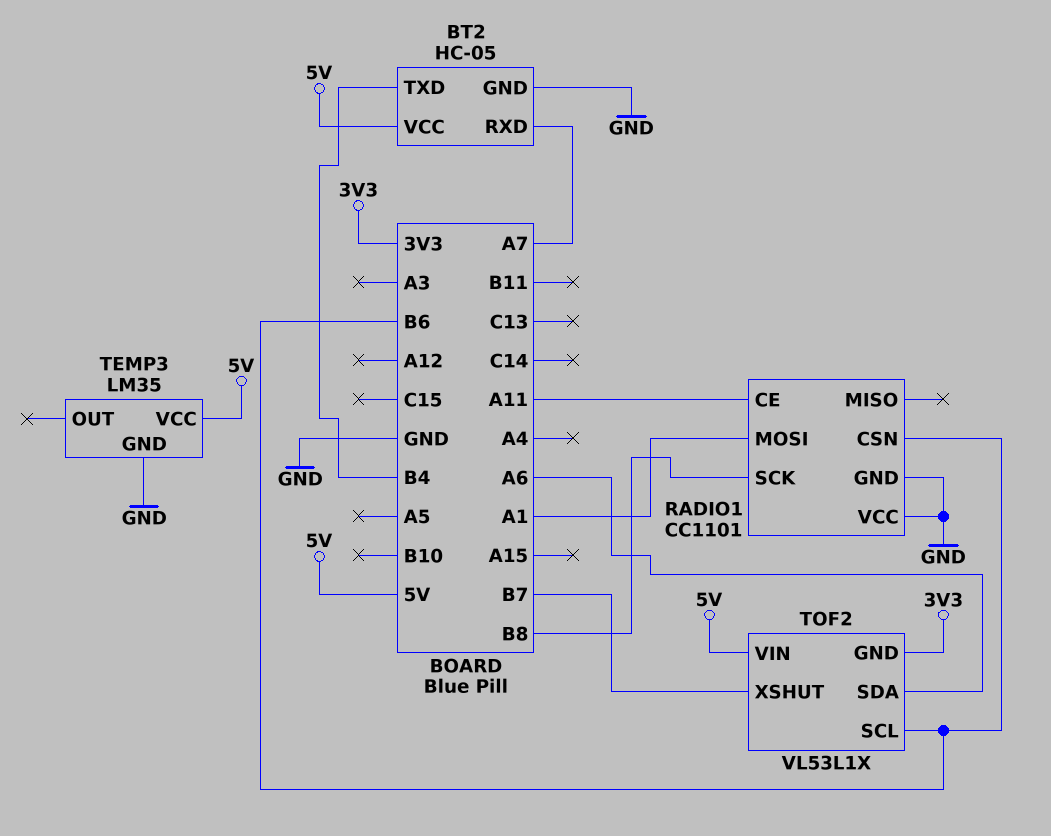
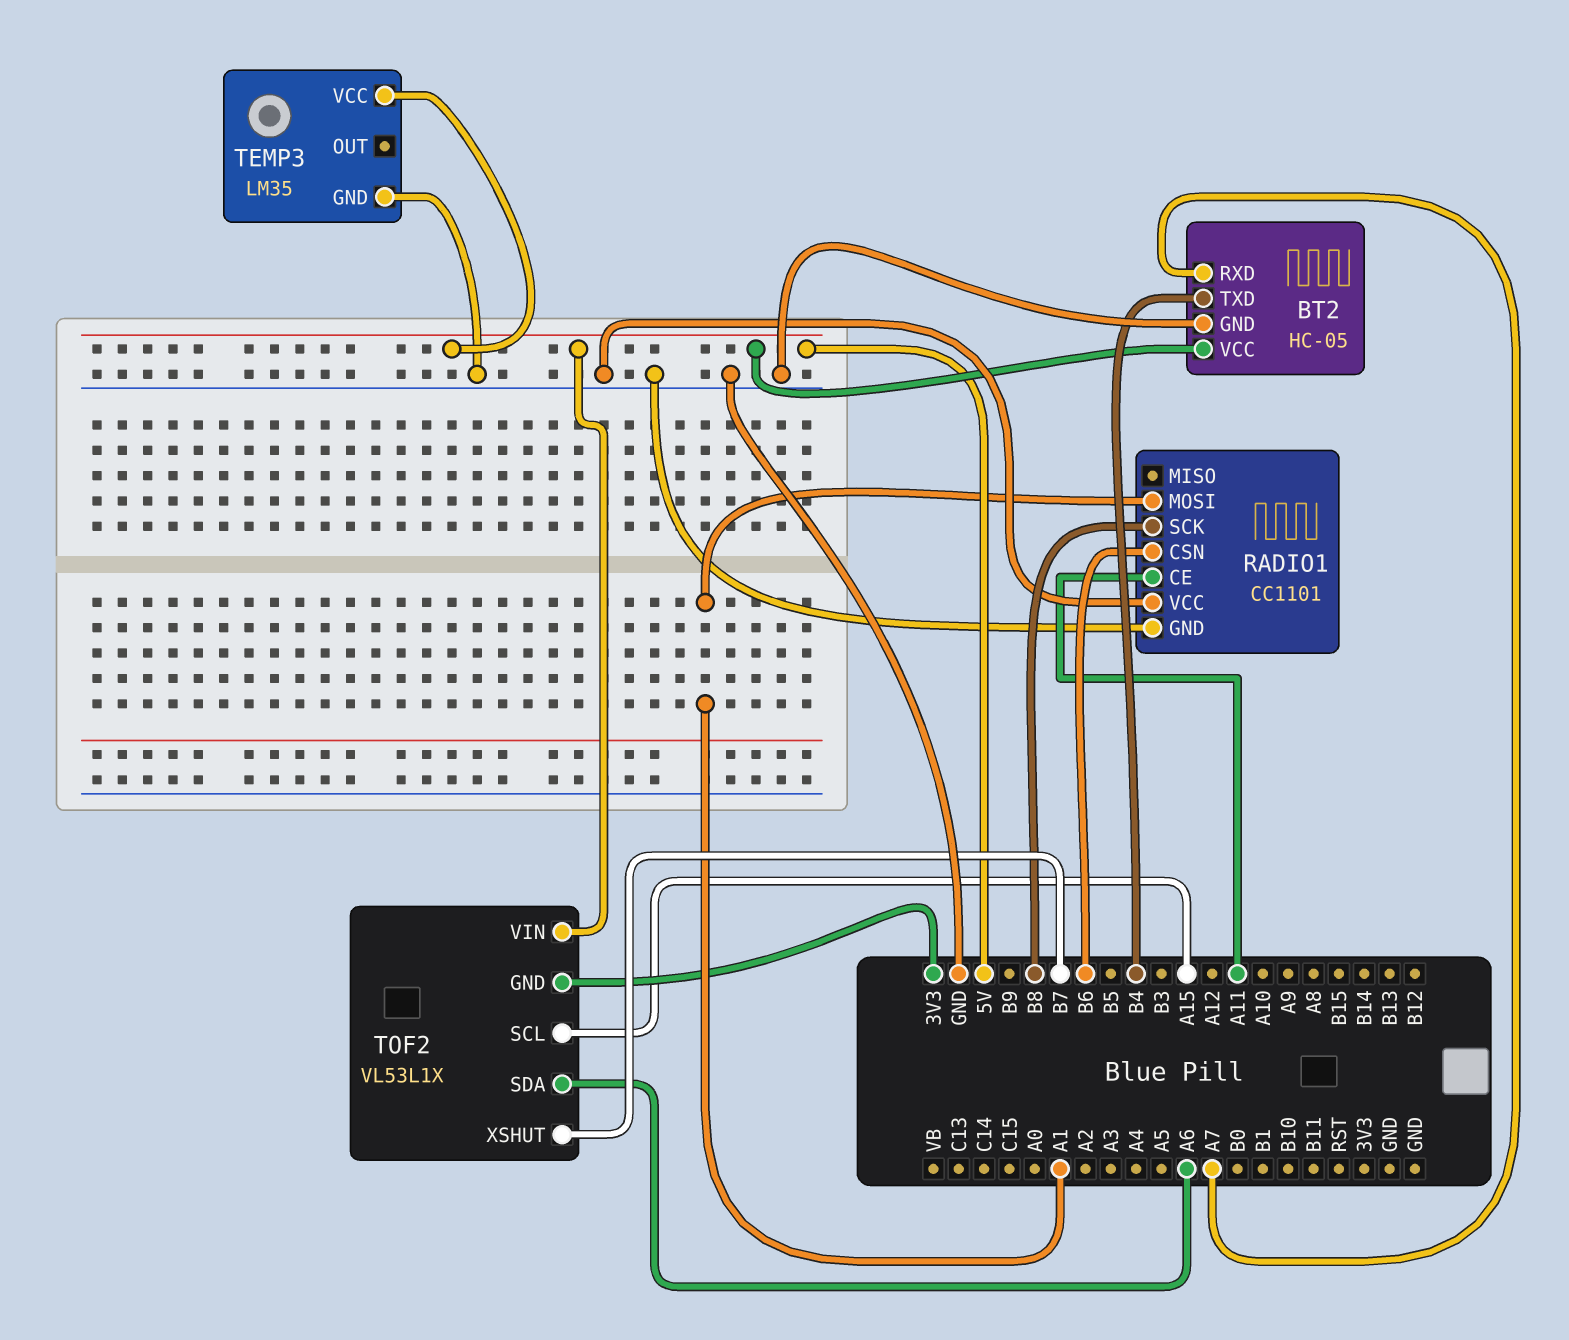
TOF2 pin SCL: B6 -> A15

